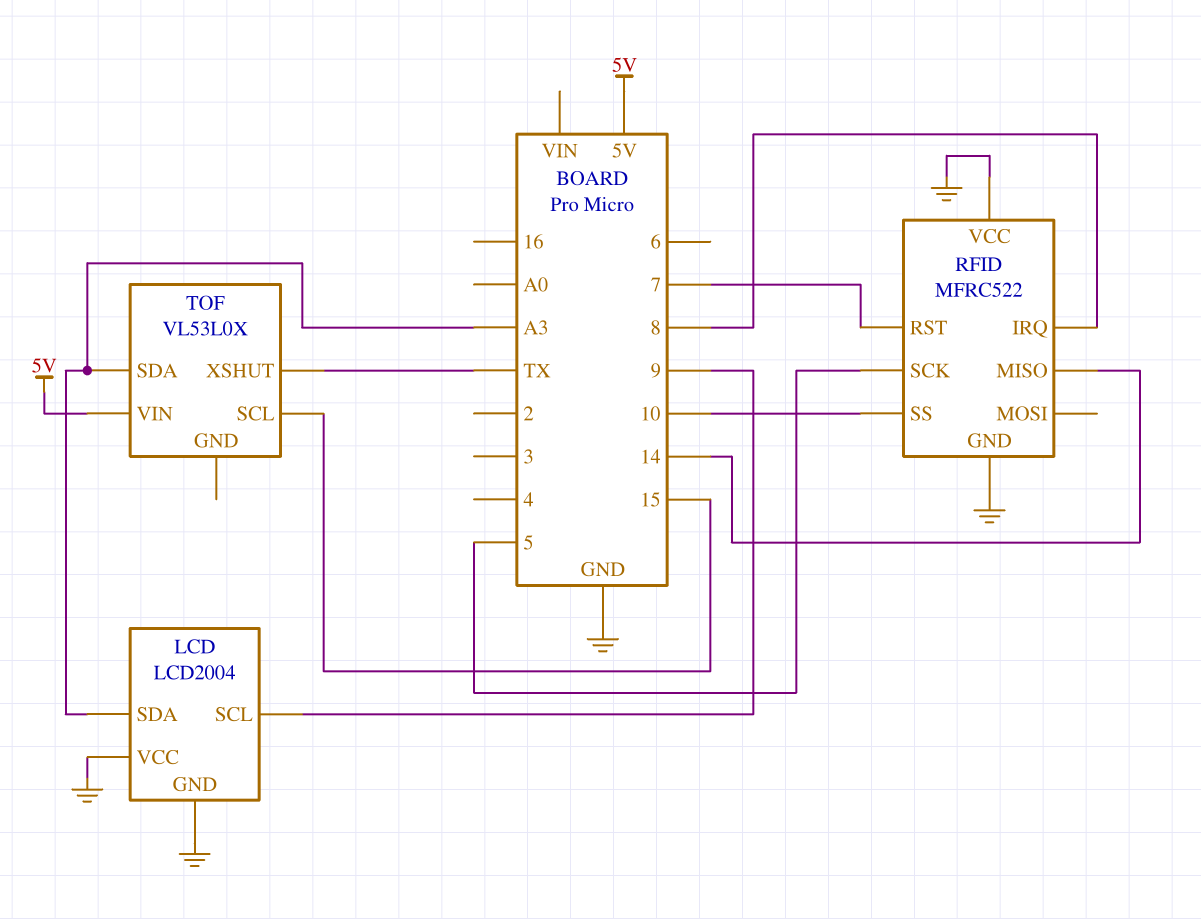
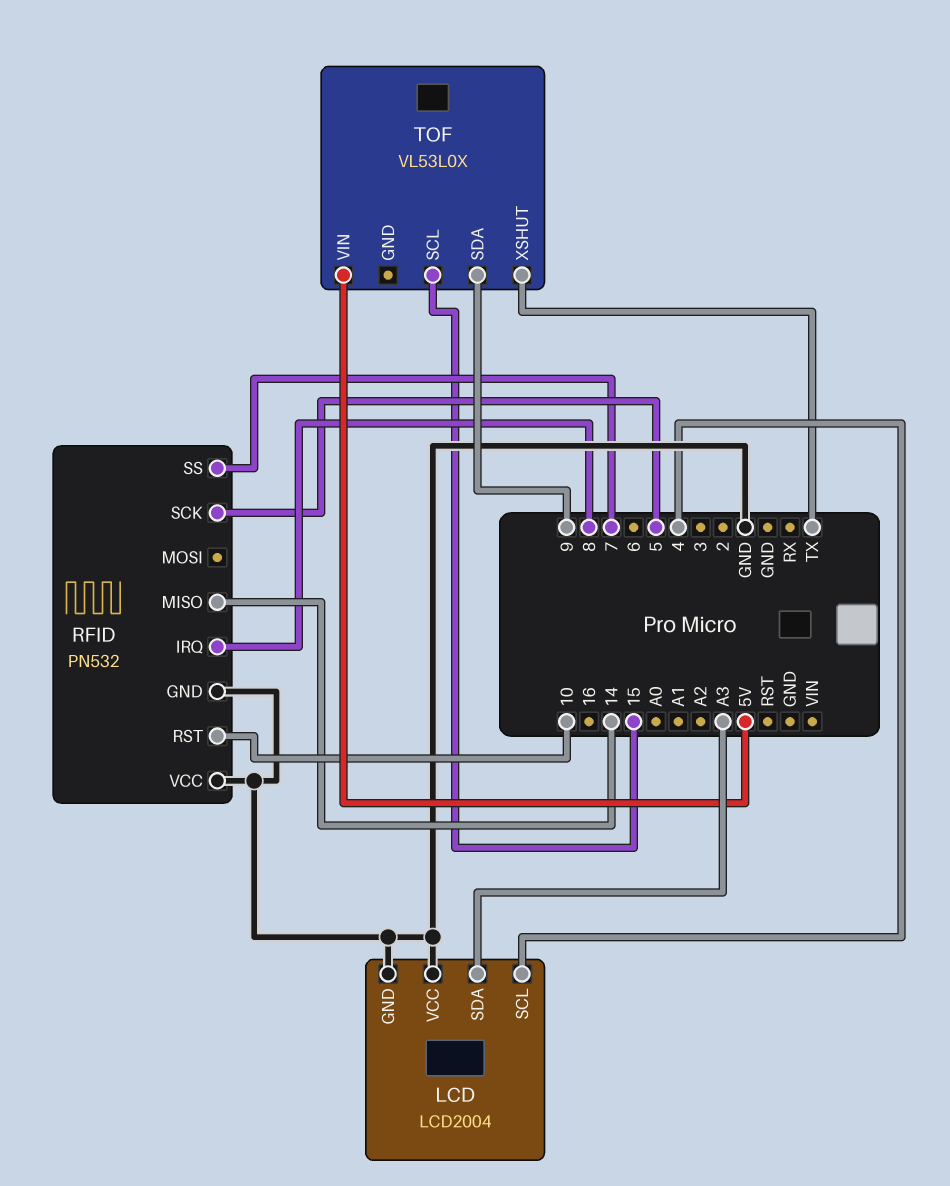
LCD pin SCL: 9 -> 4
RFID: MFRC522 -> PN532
RFID pin RST: 7 -> 10
RFID pin SS: 10 -> 7
TOF pin SDA: A3 -> 9

